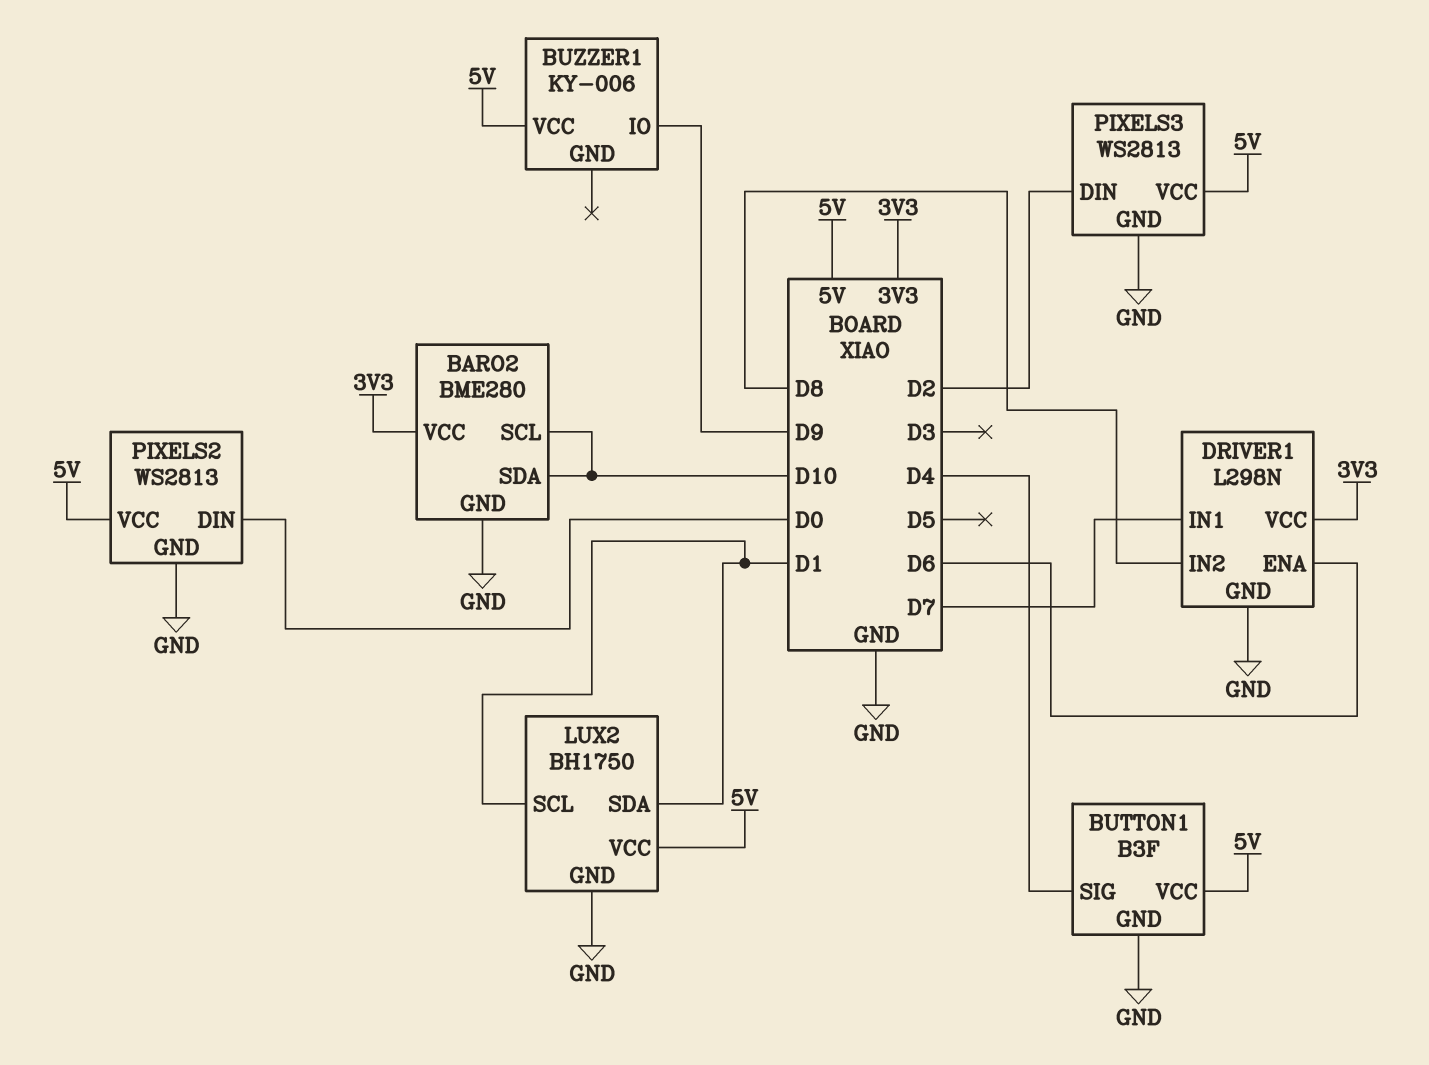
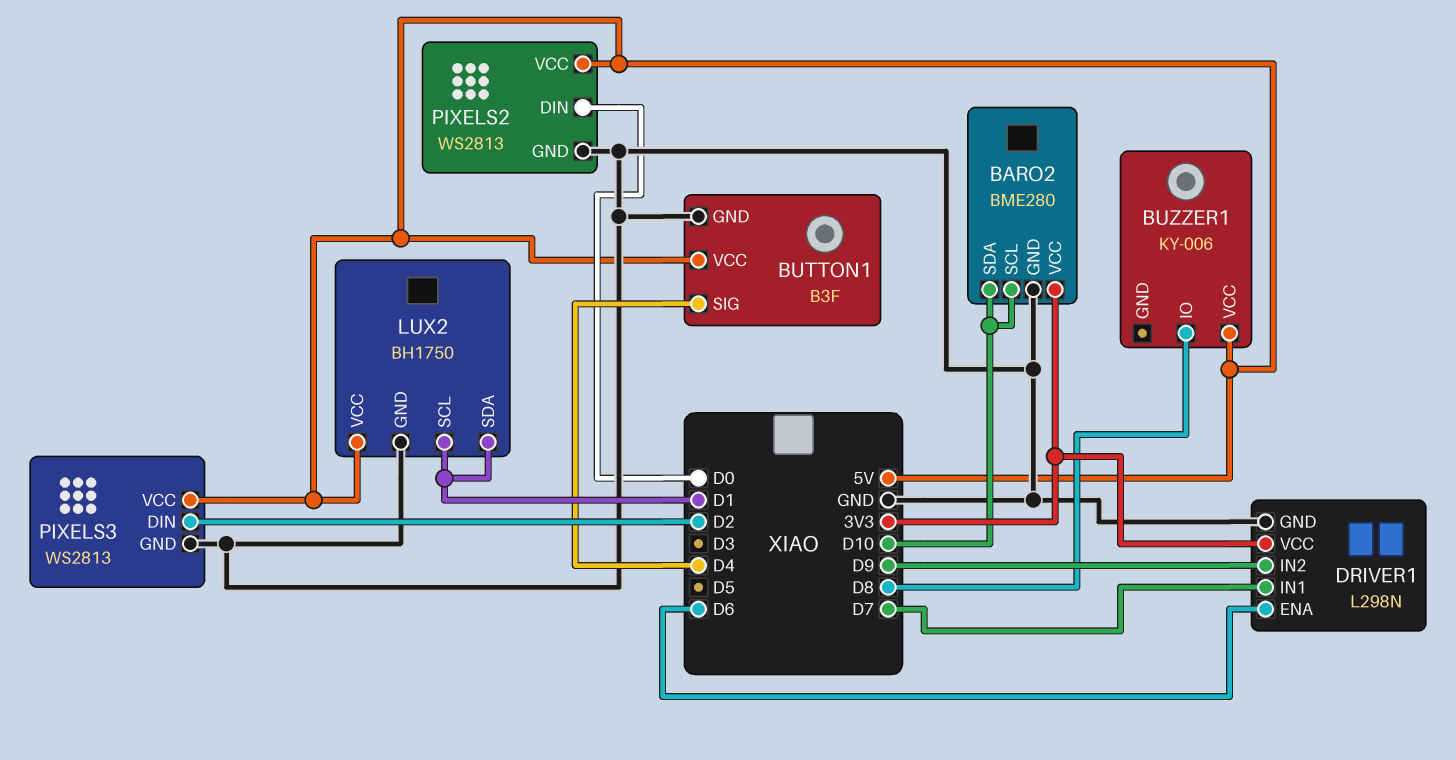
BUZZER1 pin IO: D9 -> D8
DRIVER1 pin IN2: D8 -> D9

